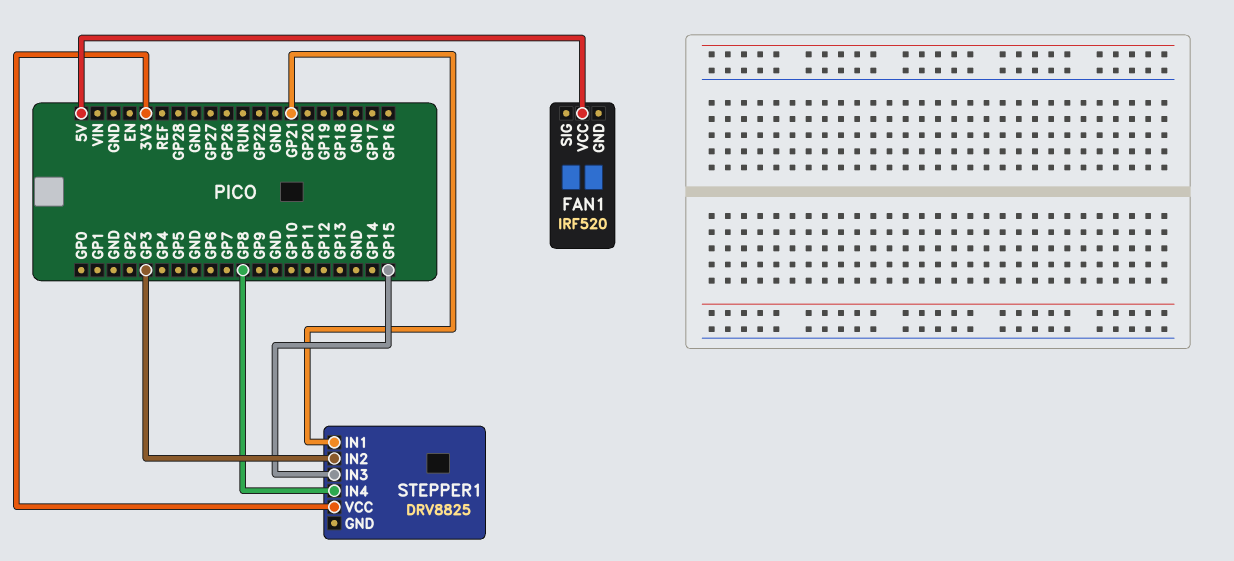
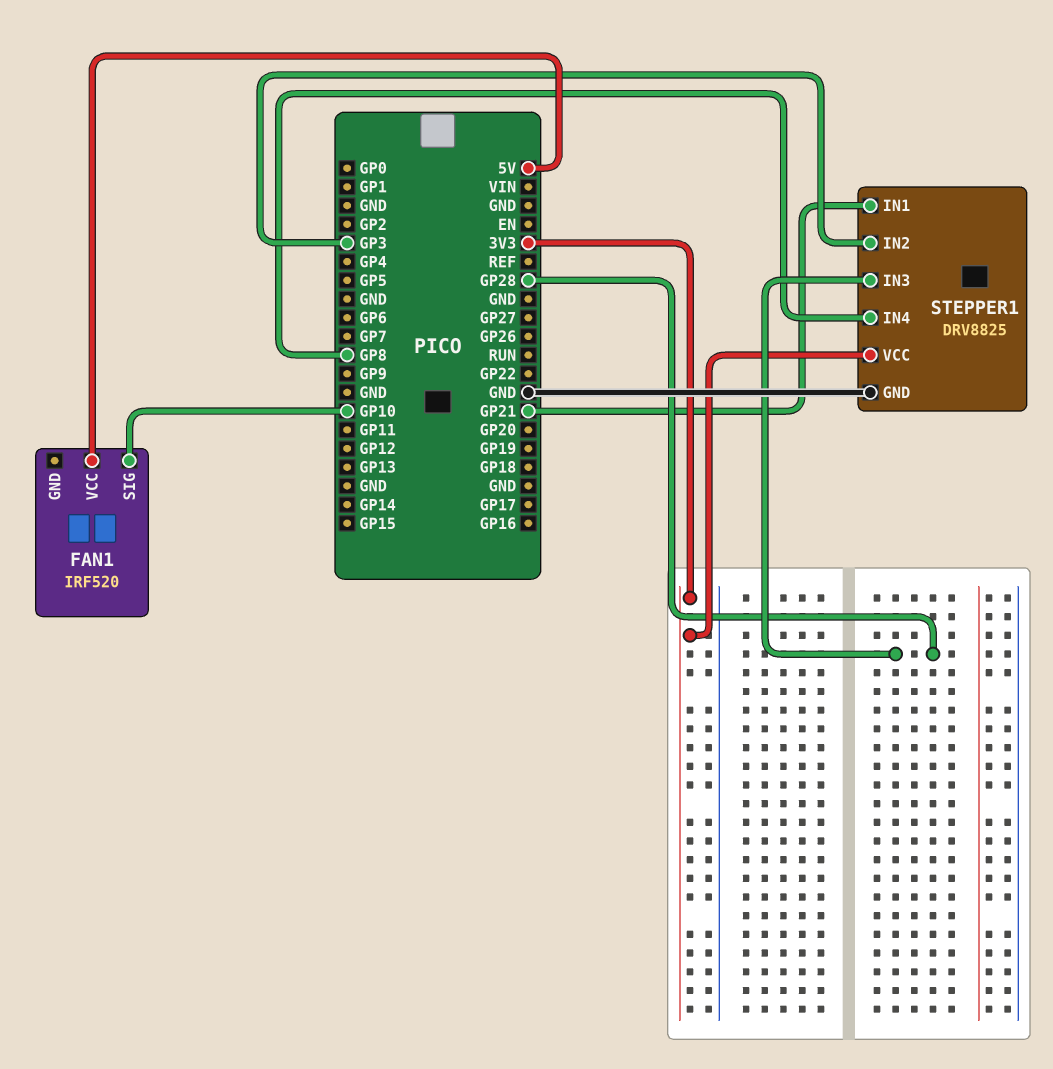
FAN1 pin SIG: none -> GP10
STEPPER1 pin GND: none -> GND
STEPPER1 pin IN3: GP15 -> GP28

